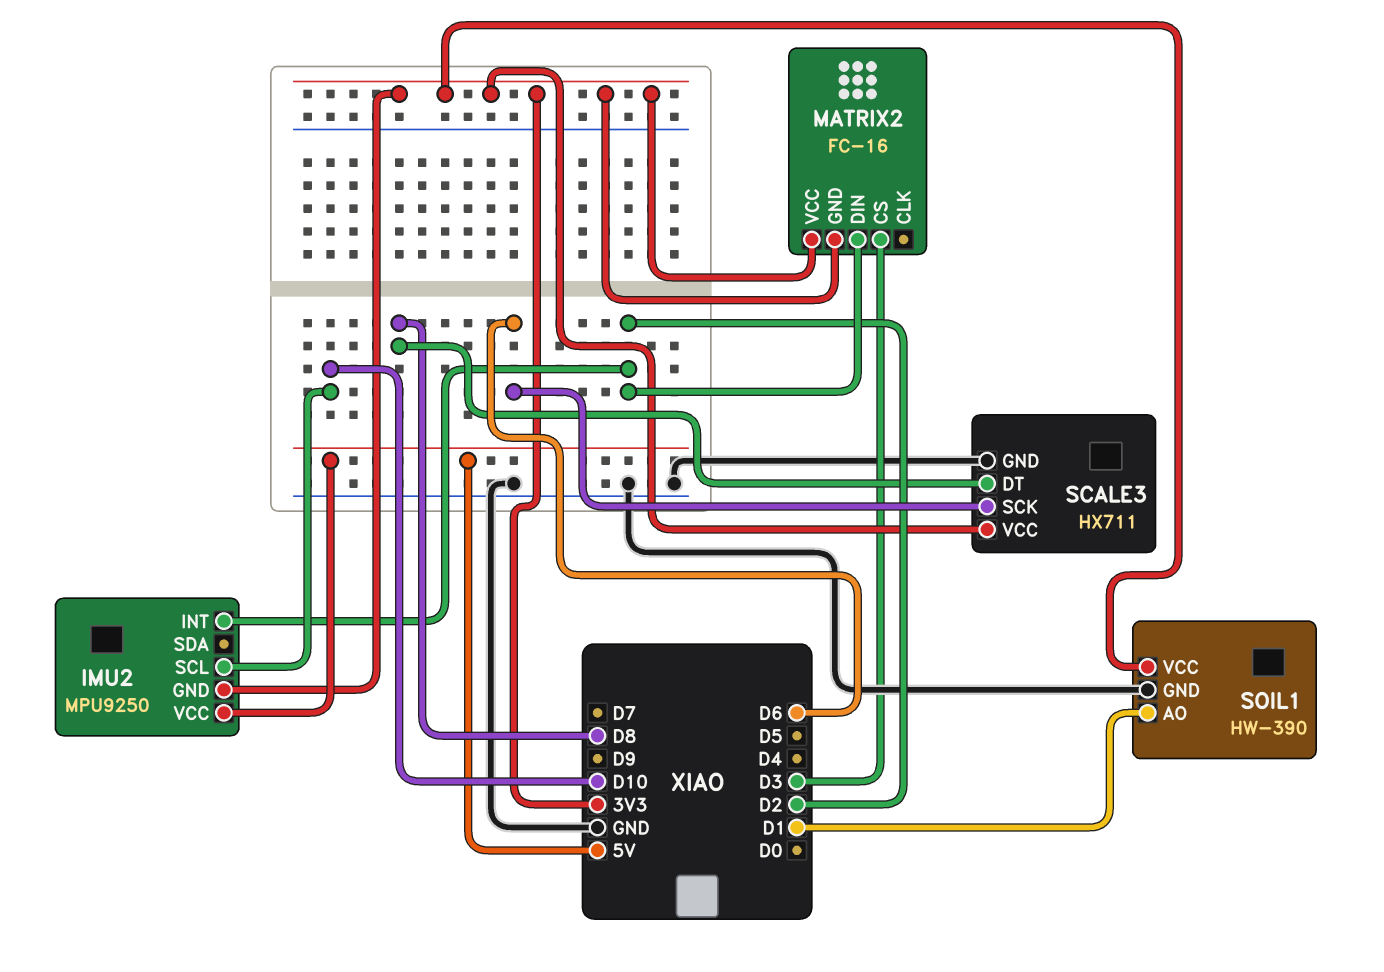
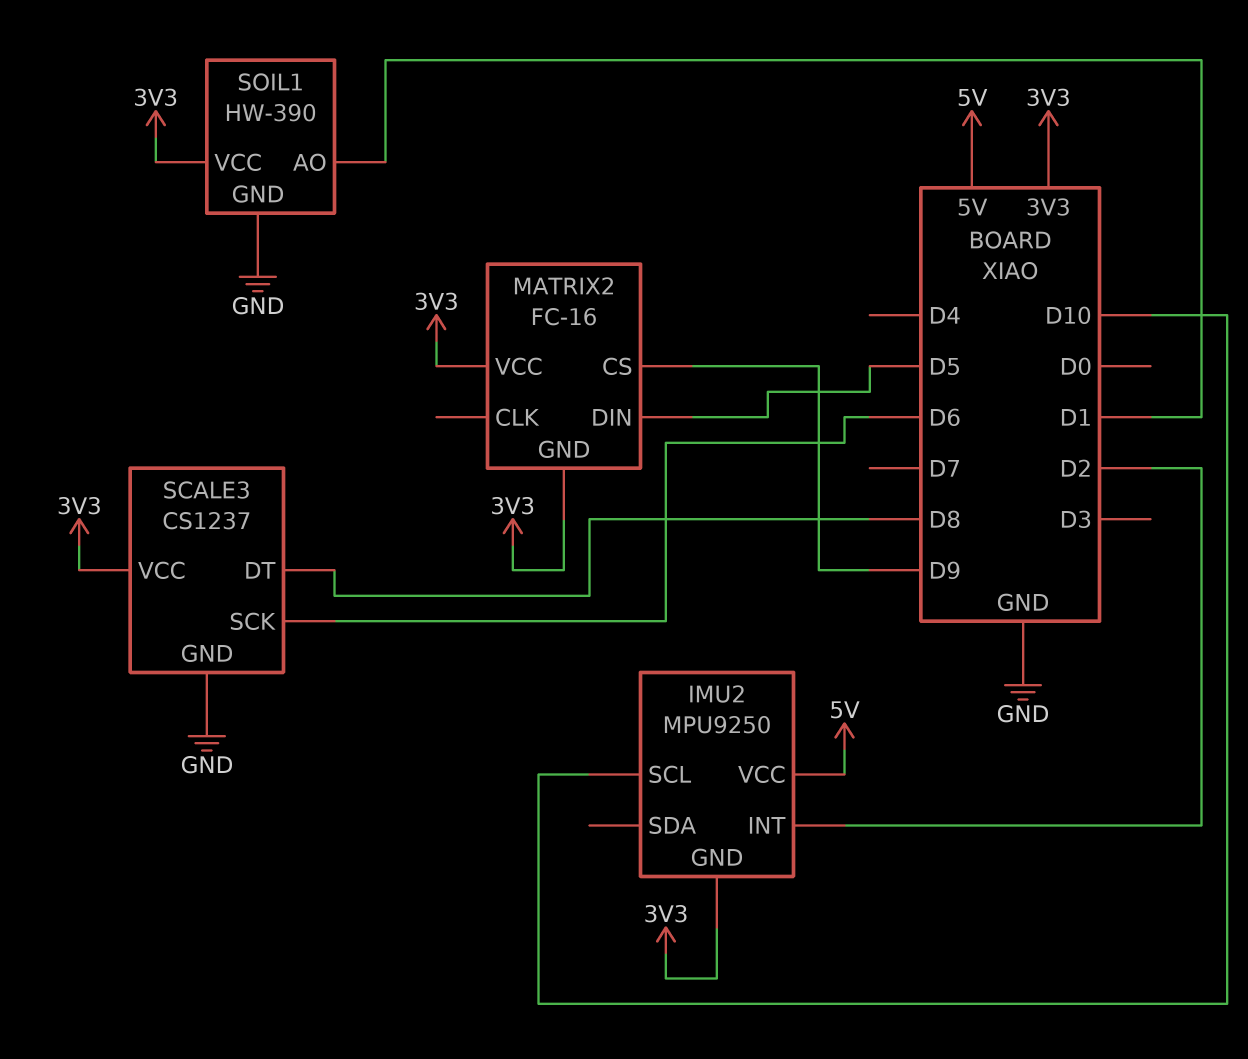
MATRIX2 pin CS: D3 -> D9
MATRIX2 pin DIN: D2 -> D5
SCALE3: HX711 -> CS1237

